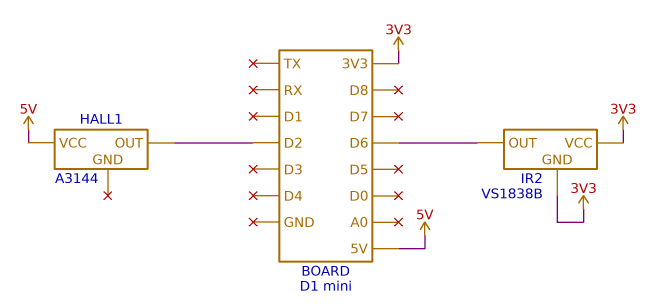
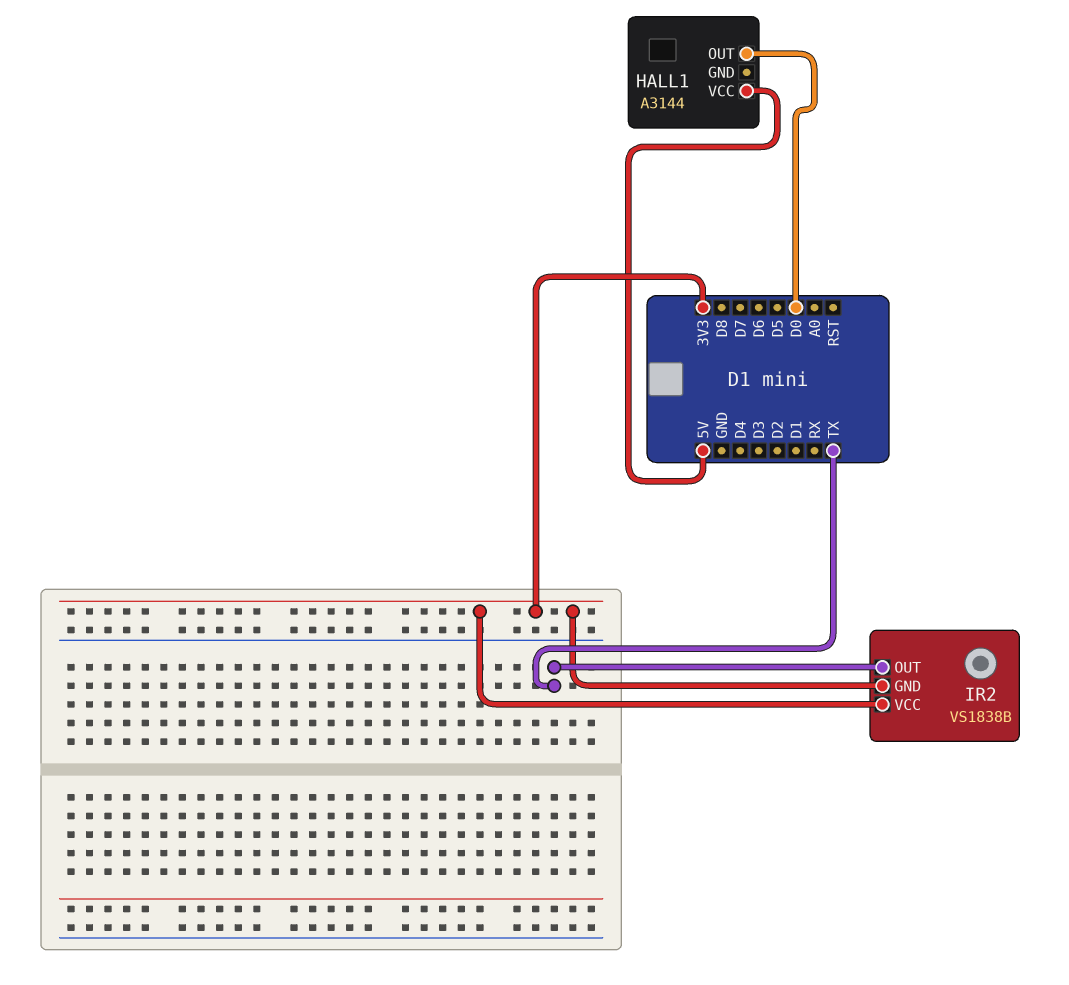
HALL1 pin OUT: D2 -> D0
IR2 pin OUT: D6 -> TX

